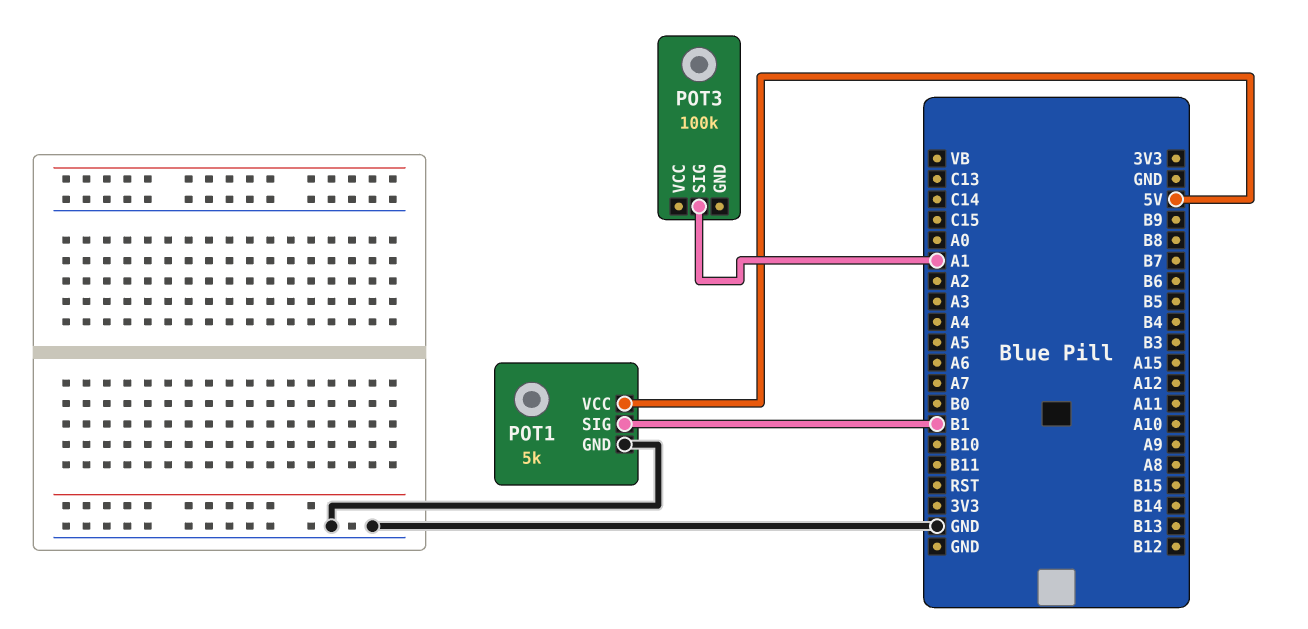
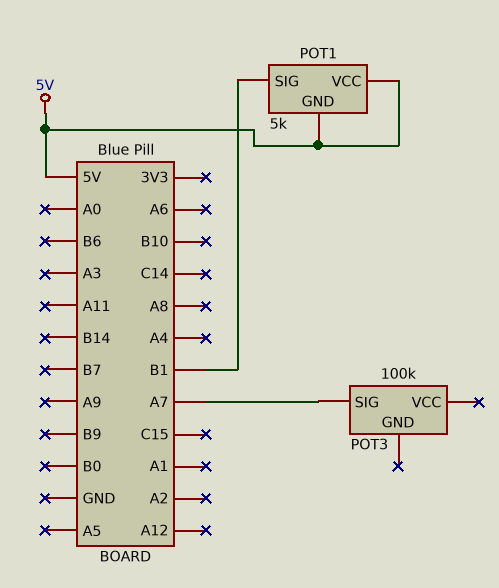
POT1 pin GND: GND -> 5V
POT3 pin SIG: A1 -> A7

